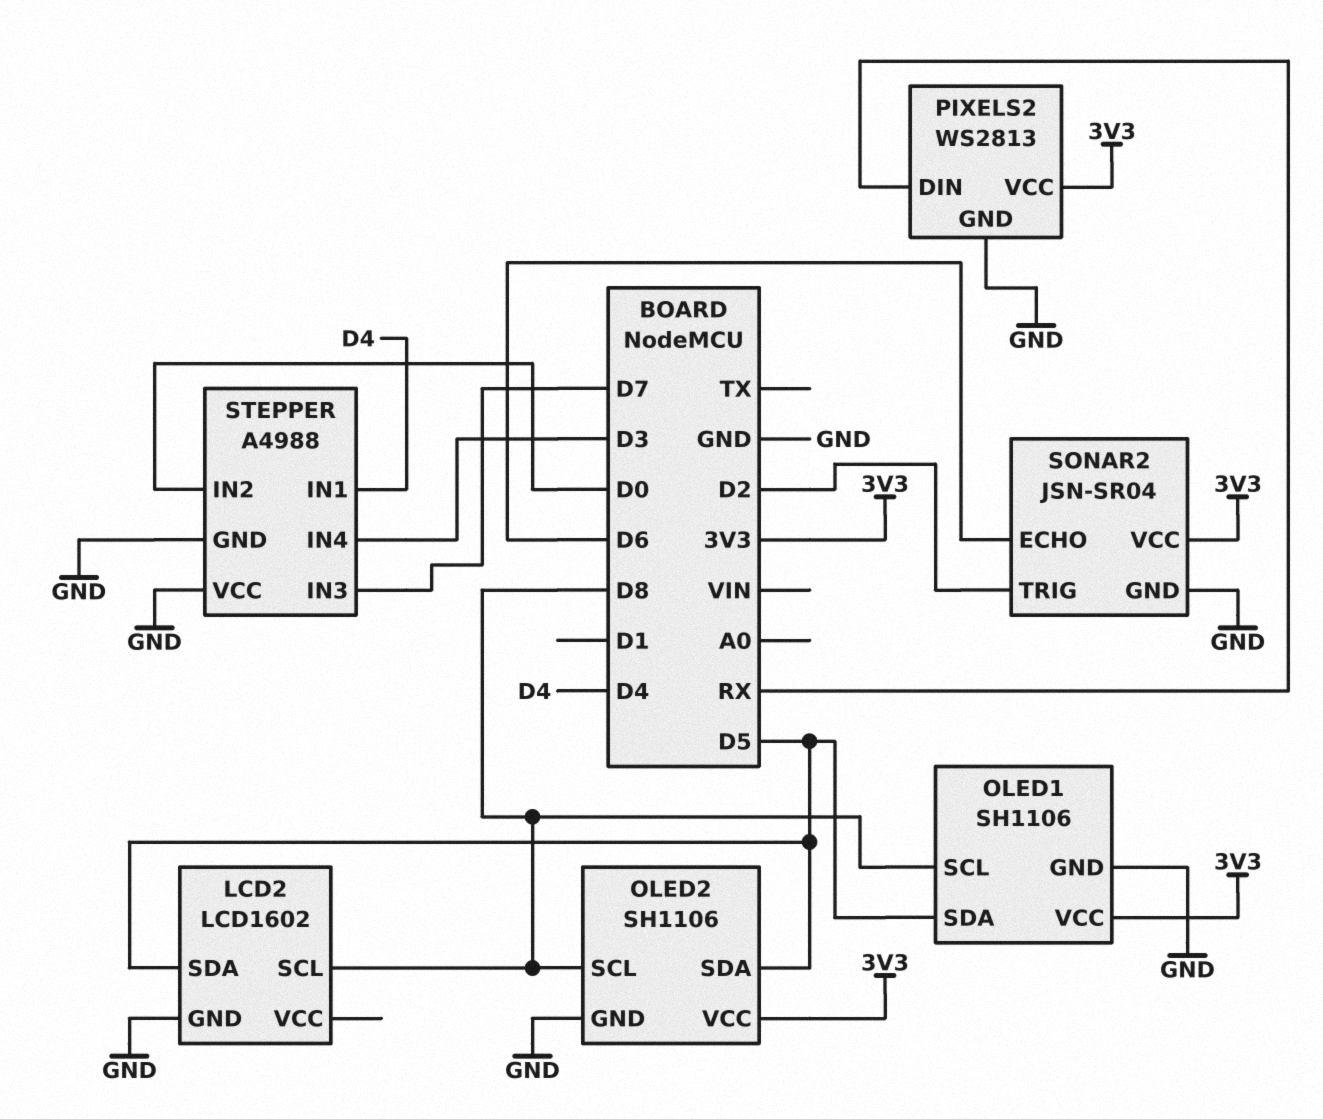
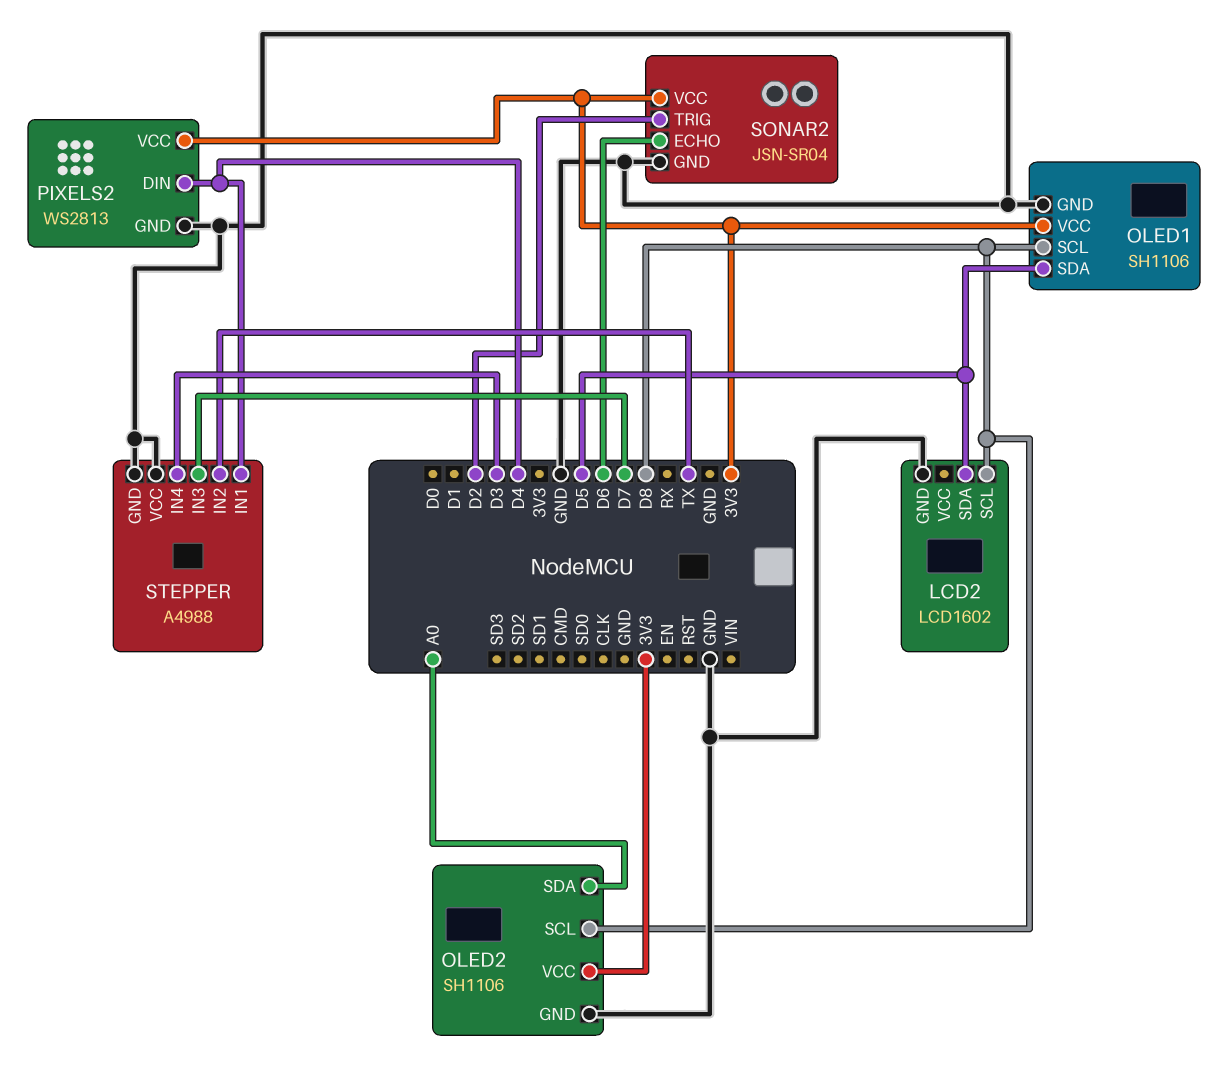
OLED2 pin SDA: D5 -> A0
PIXELS2 pin DIN: RX -> D4
STEPPER pin IN2: D0 -> TX

